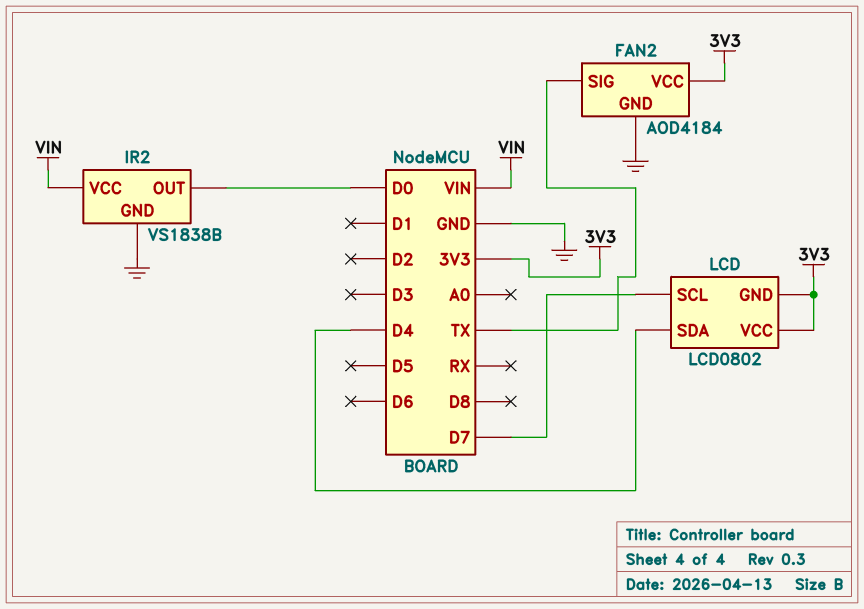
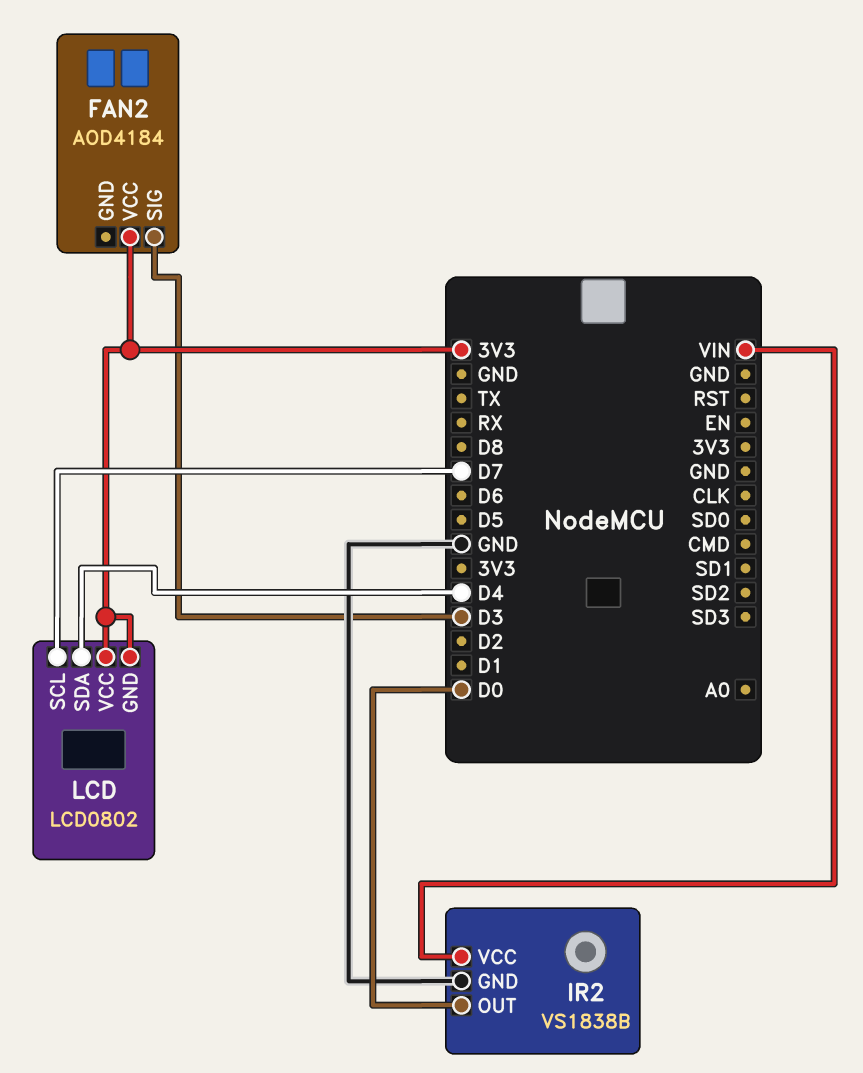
FAN2 pin GND: GND -> none
FAN2 pin SIG: TX -> D3

